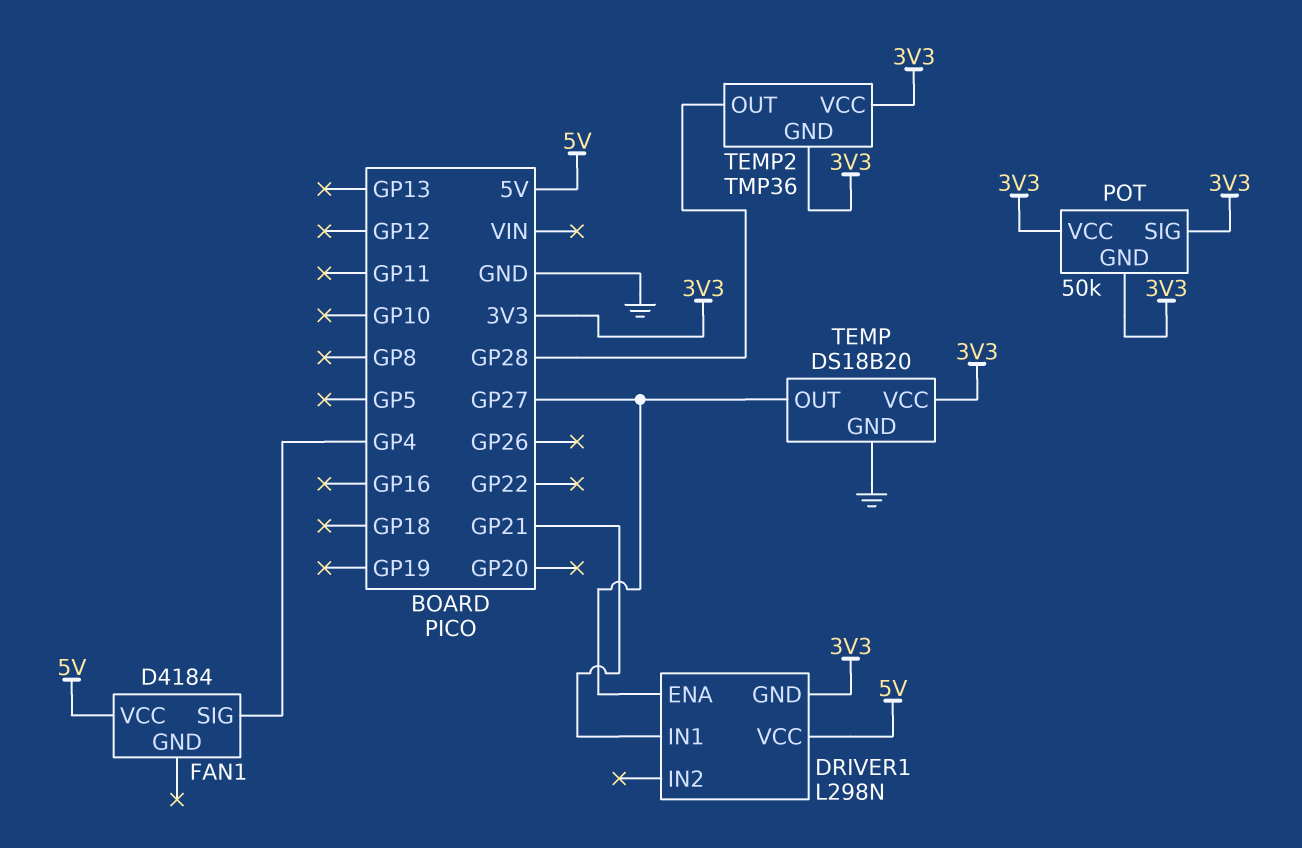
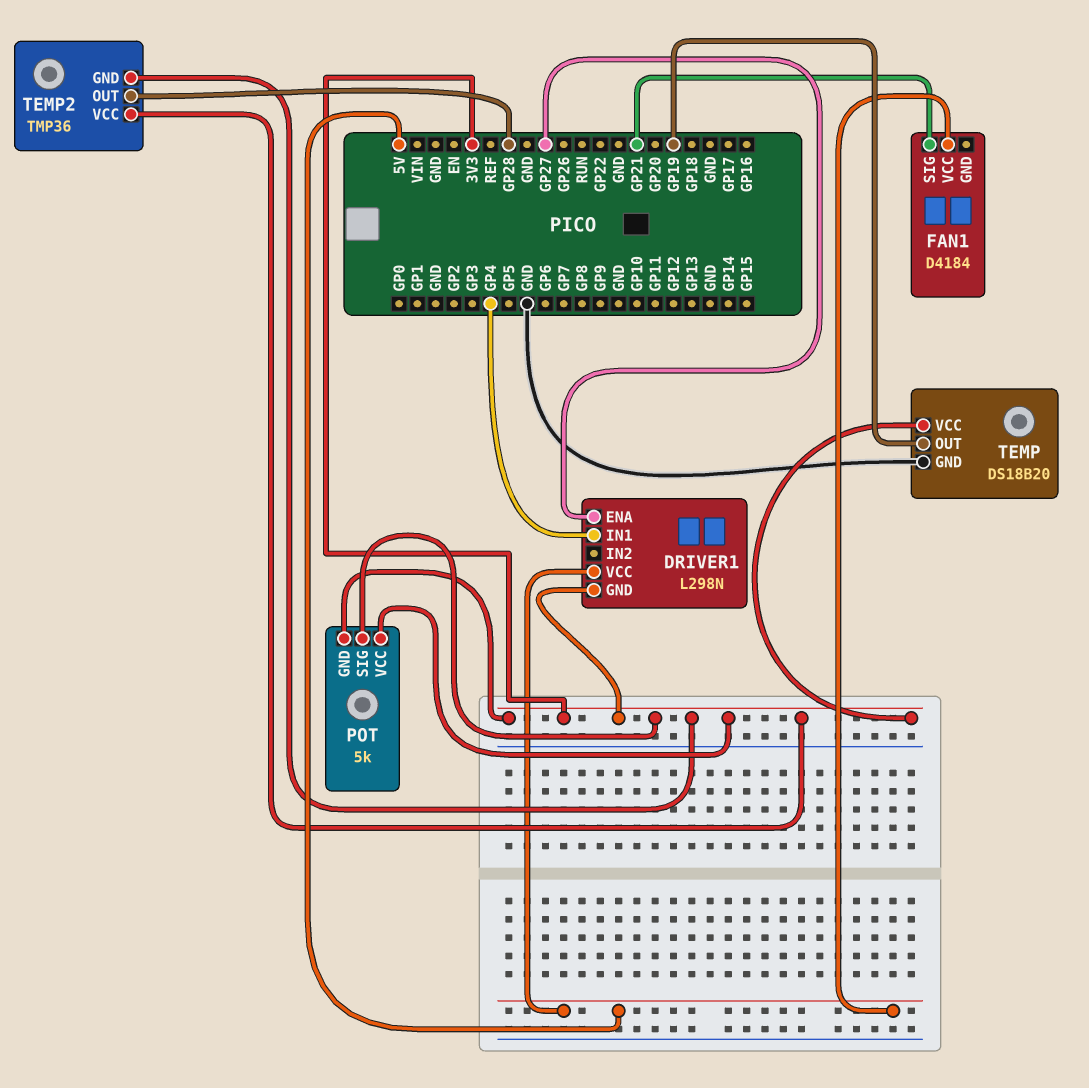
DRIVER1 pin IN1: GP21 -> GP4
FAN1 pin SIG: GP4 -> GP21
POT: 50k -> 5k
TEMP pin OUT: GP27 -> GP19

